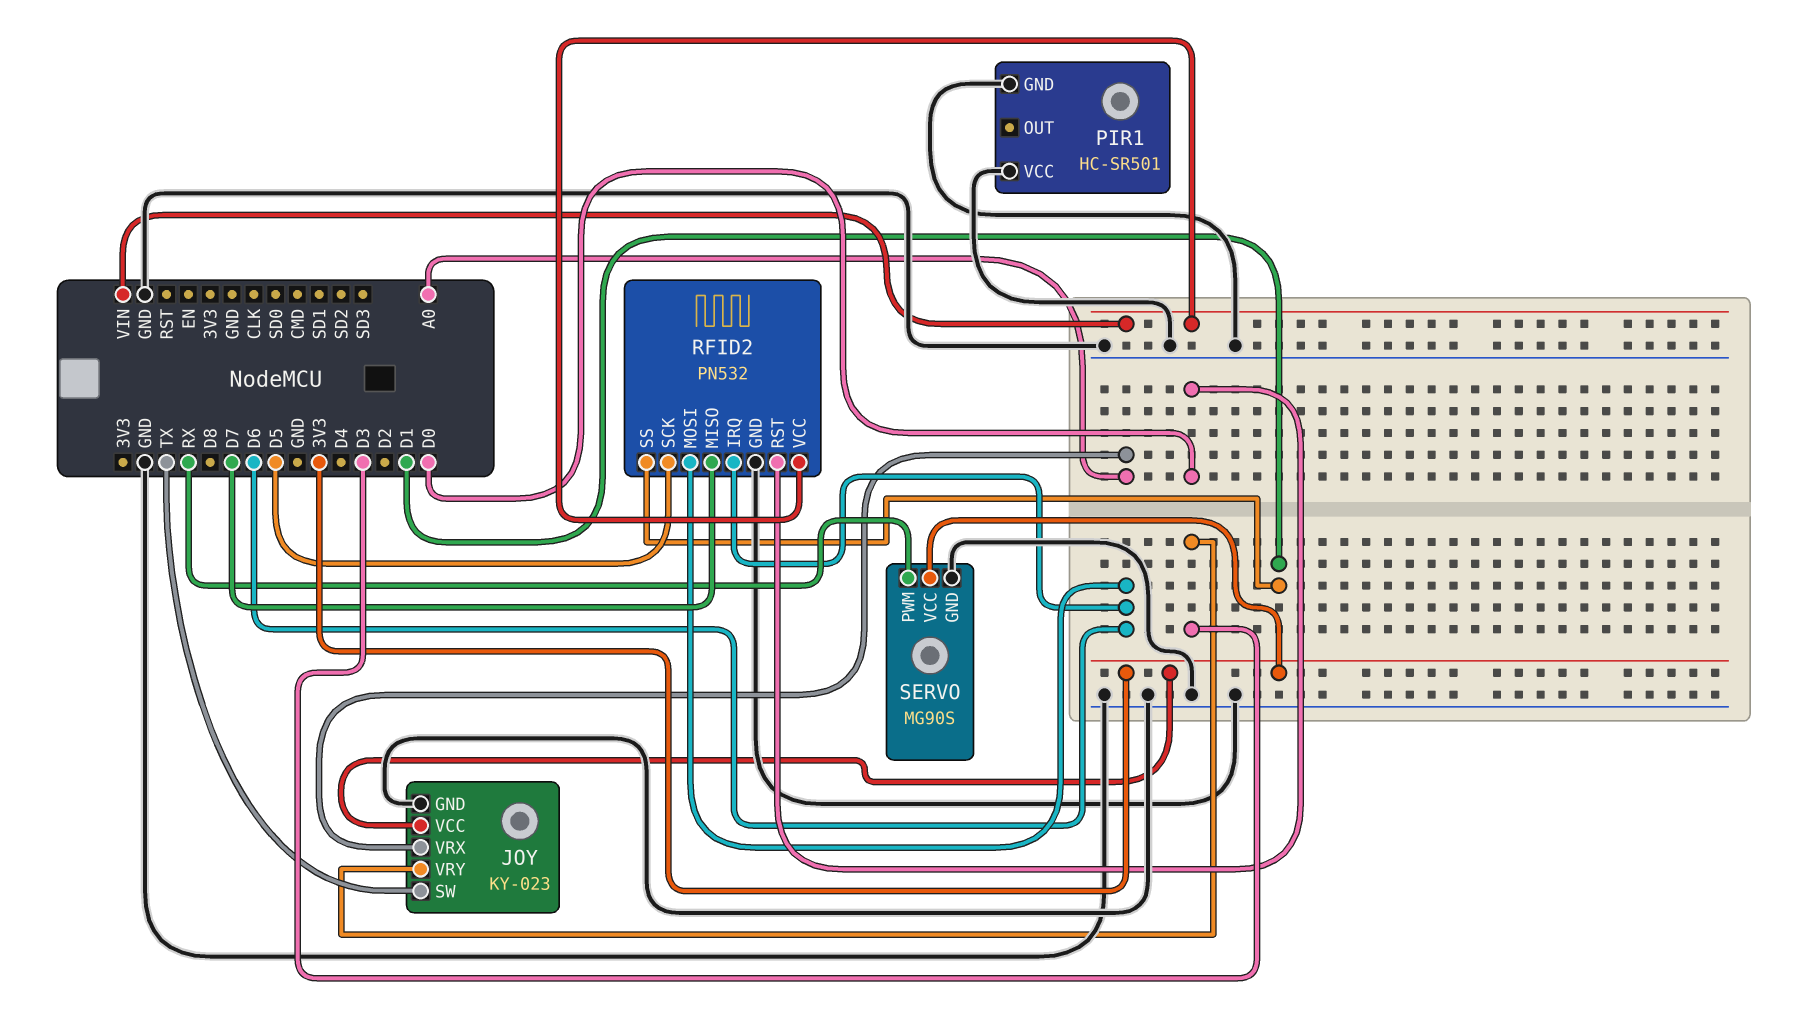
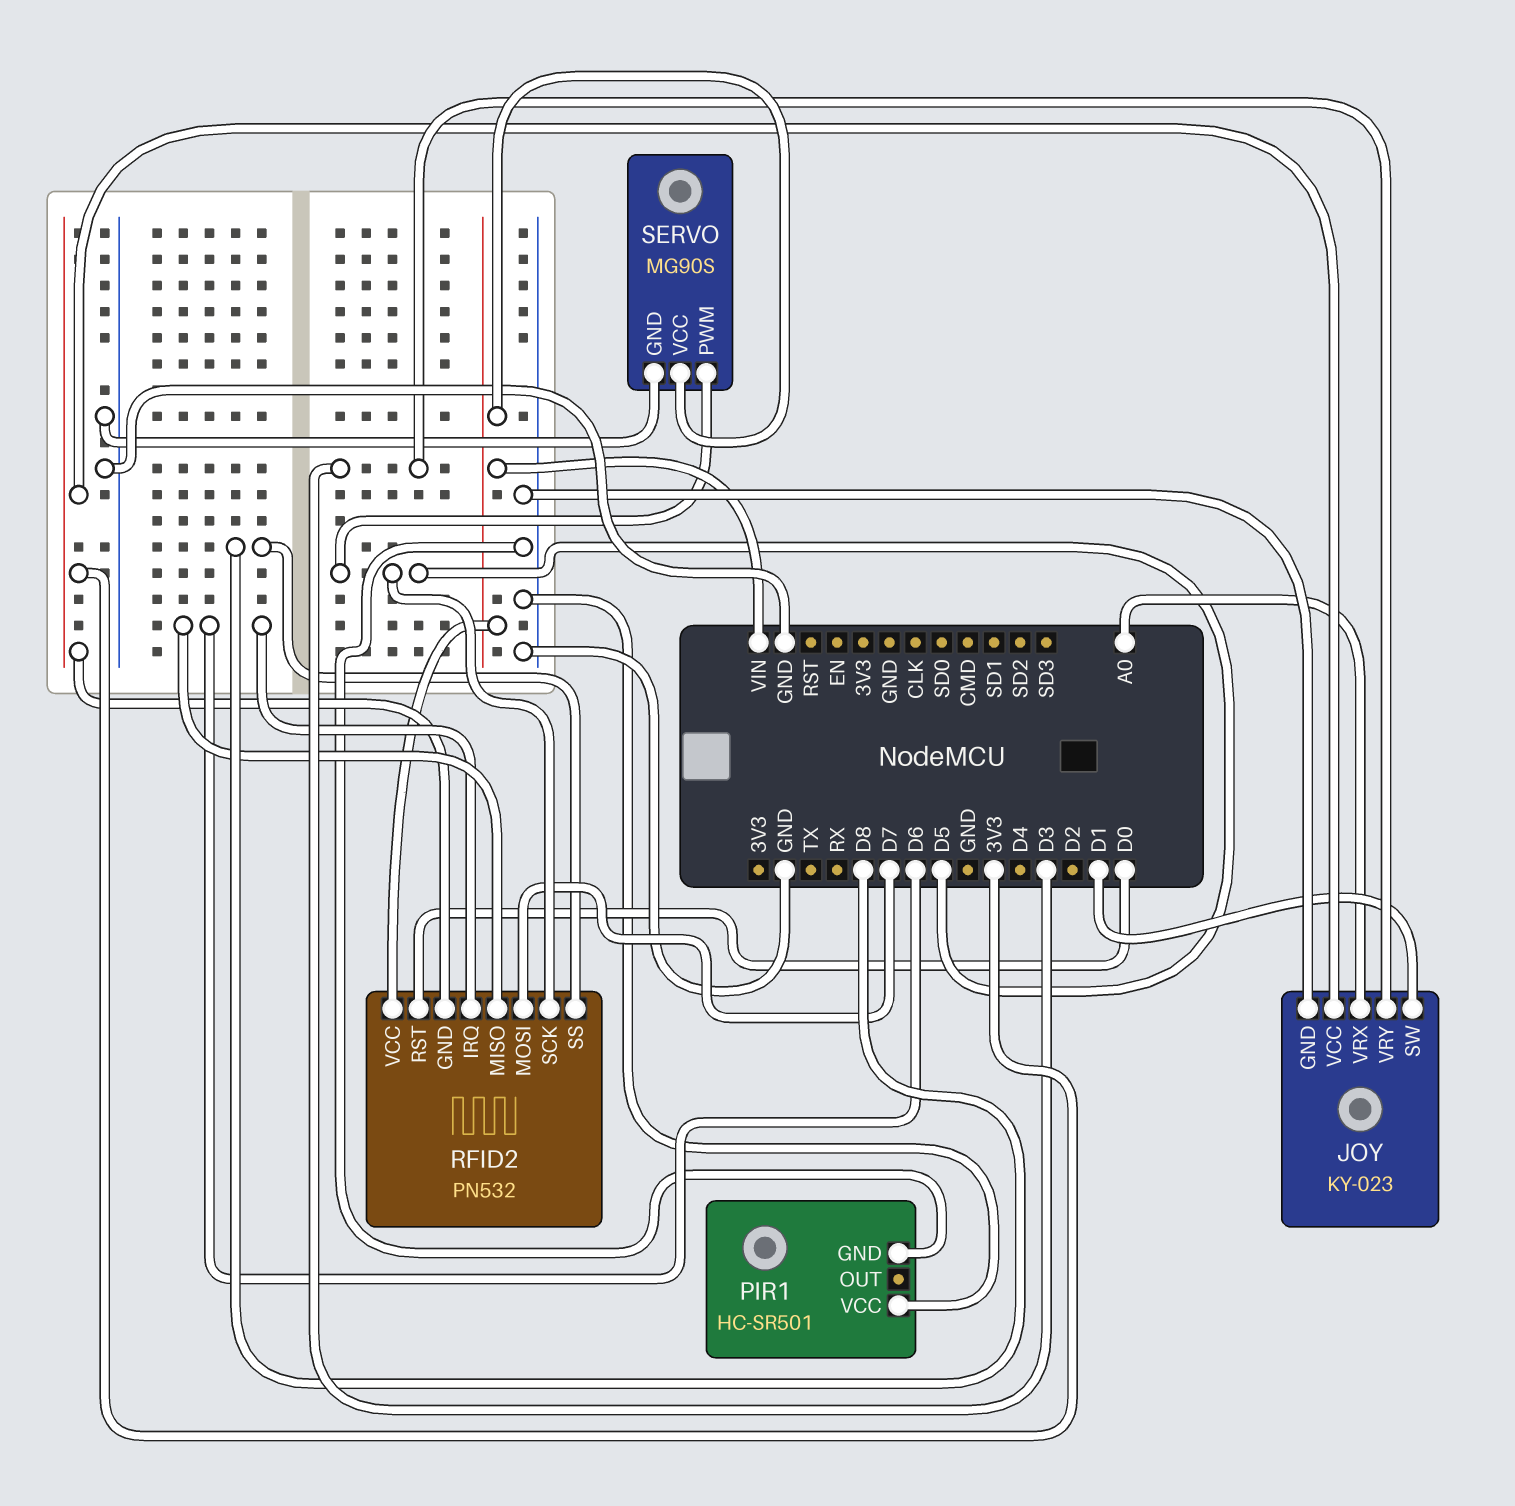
JOY pin SW: TX -> D1
RFID2 pin GND: GND -> 3V3
RFID2 pin MISO: D7 -> D6
RFID2 pin MOSI: D6 -> D7
RFID2 pin SS: D1 -> D8
SERVO pin PWM: RX -> D5
SERVO pin VCC: 3V3 -> VIN

